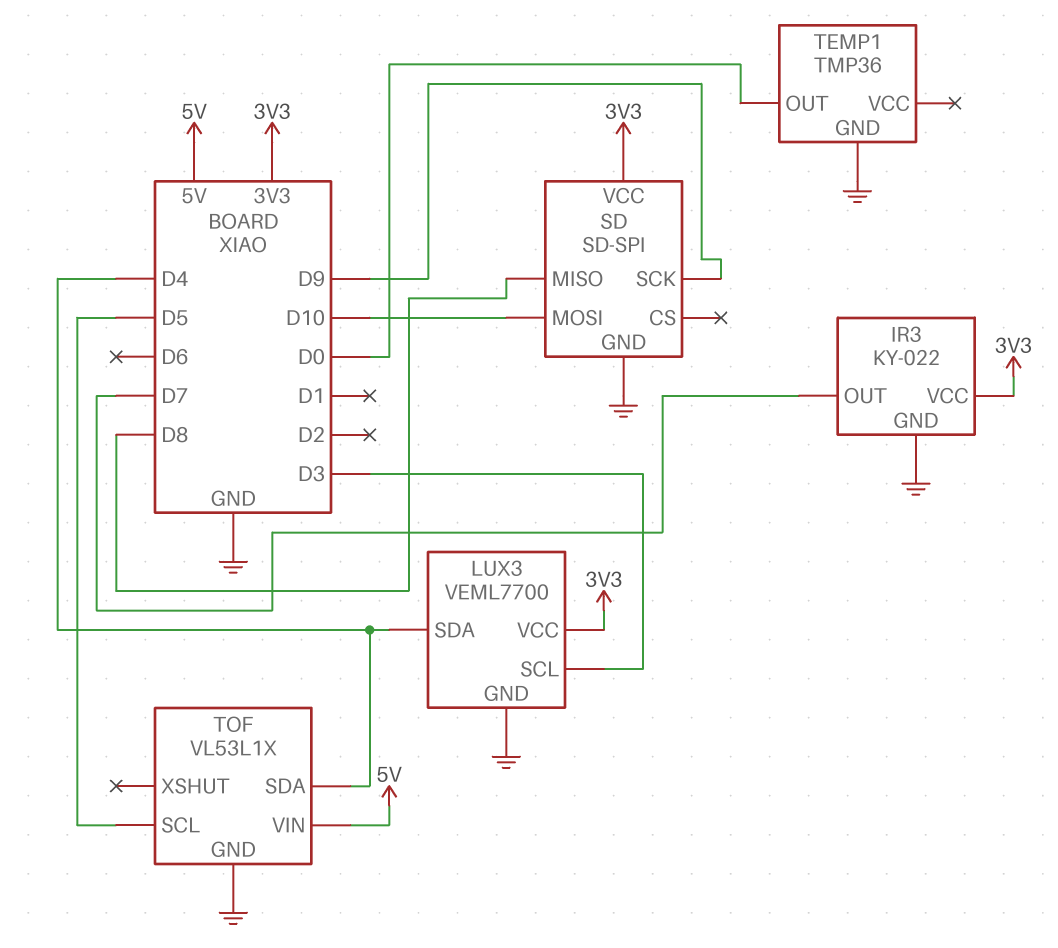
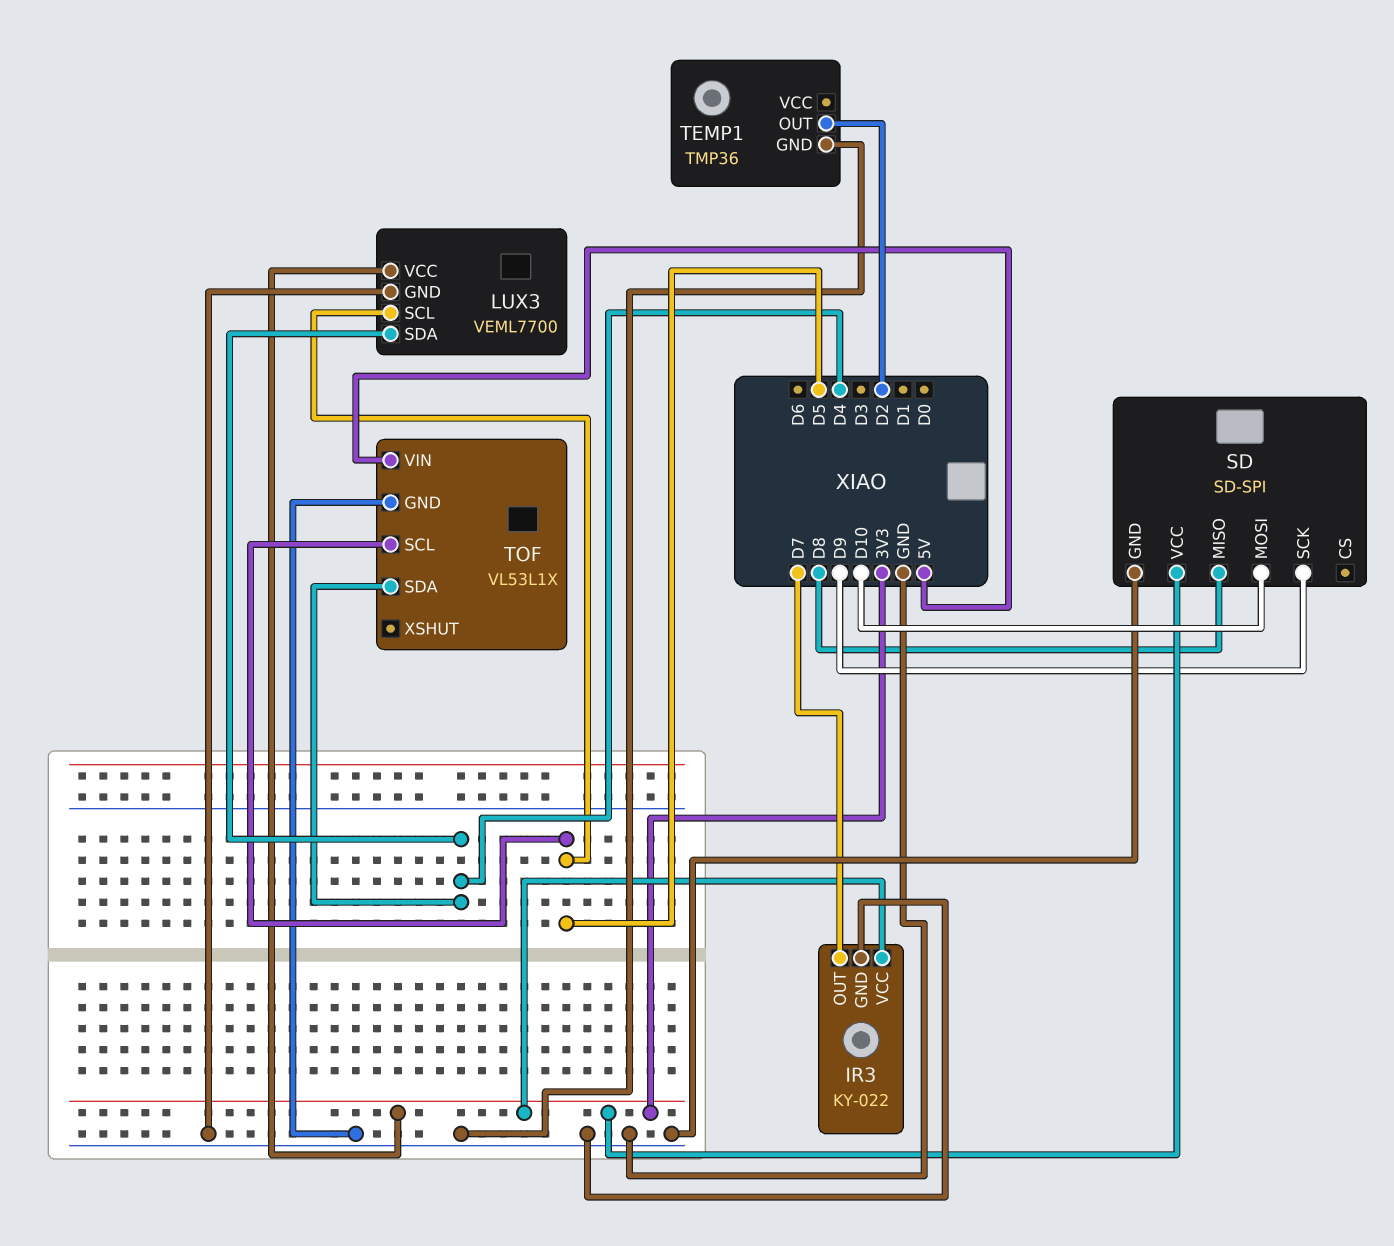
LUX3 pin SCL: D3 -> D5
TEMP1 pin OUT: D0 -> D2

